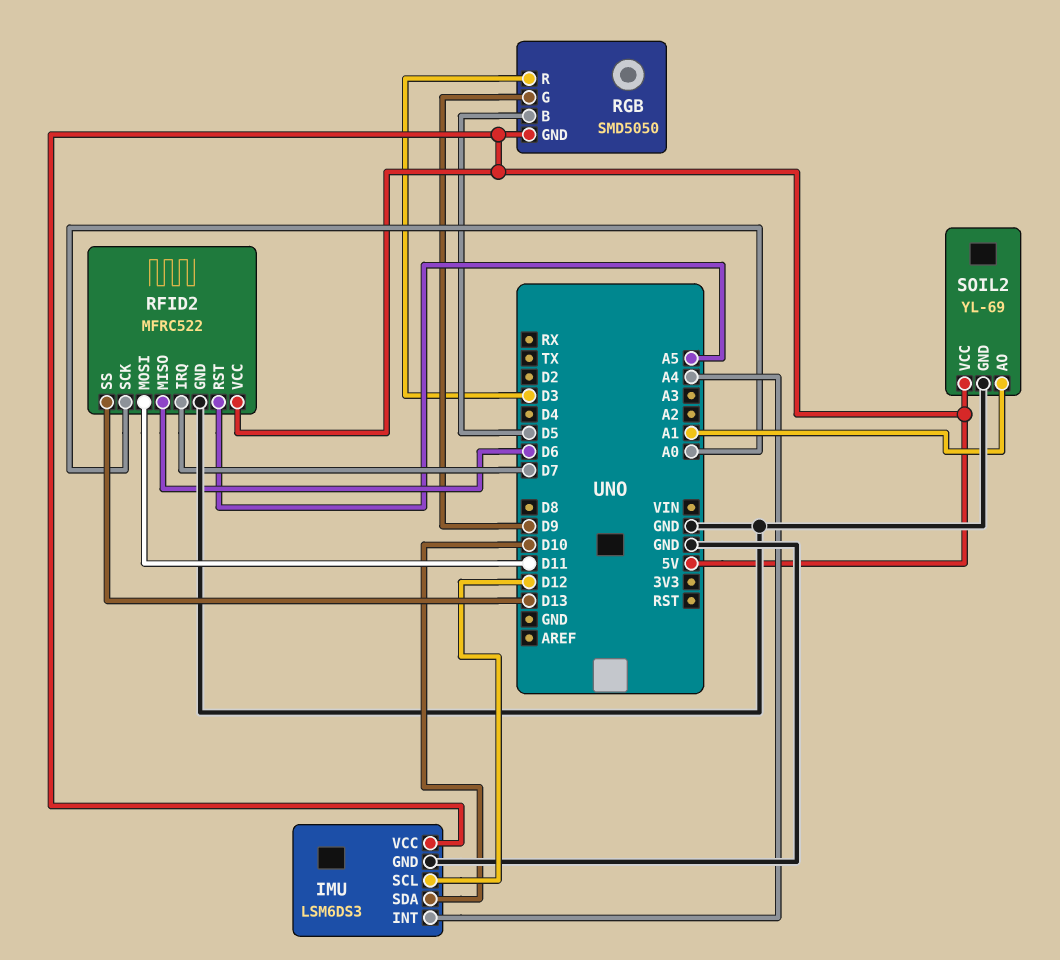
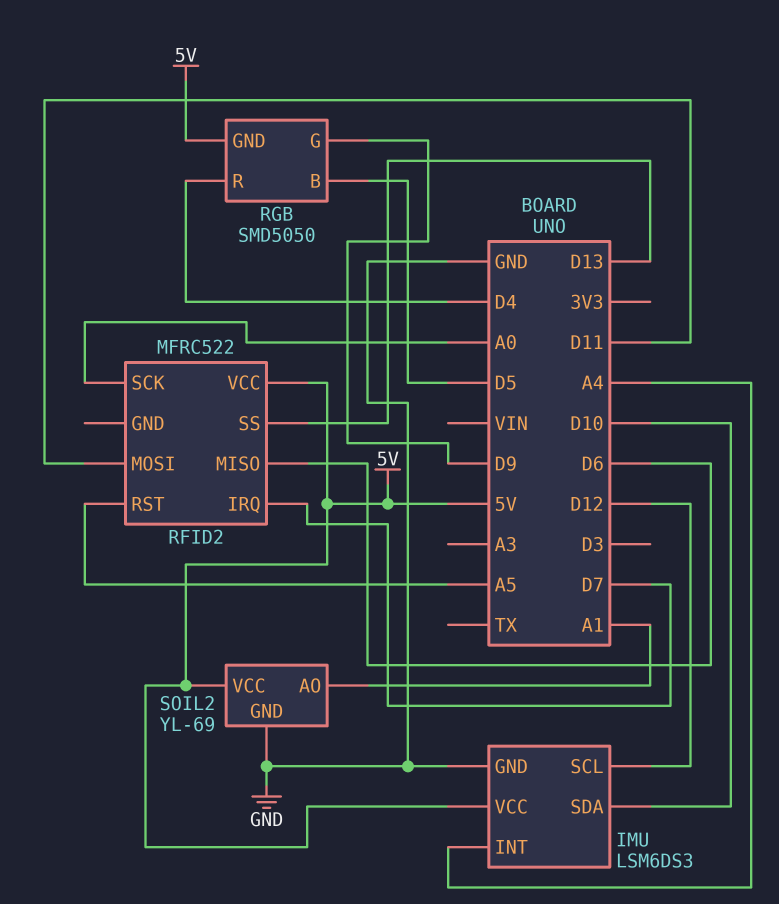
RFID2 pin GND: GND -> none
RGB pin R: D3 -> D4

